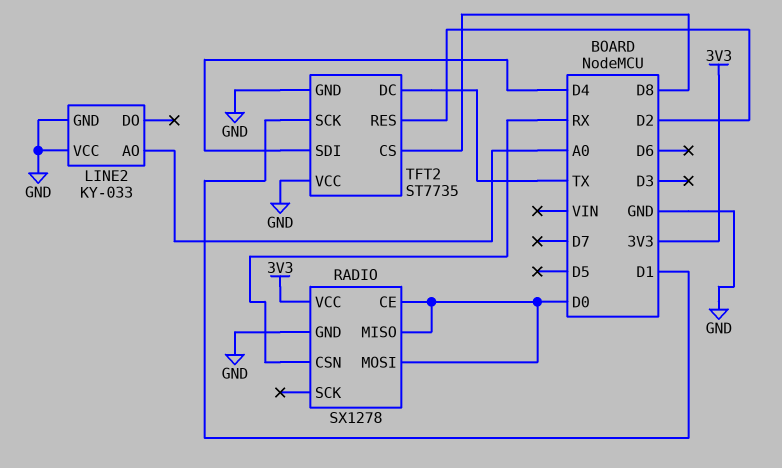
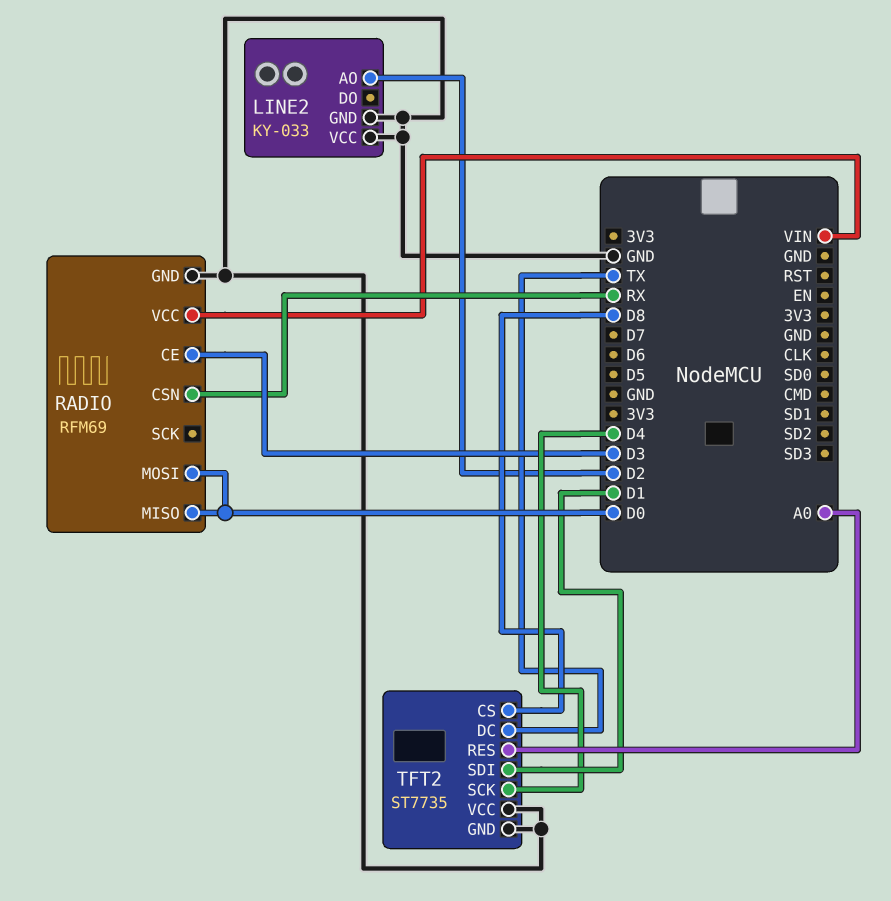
LINE2 pin AO: A0 -> D2
RADIO: SX1278 -> RFM69
RADIO pin CE: D0 -> D3
RADIO pin VCC: 3V3 -> VIN
TFT2 pin RES: D2 -> A0
TFT2 pin SCK: D1 -> D4
TFT2 pin SDI: D4 -> D1

